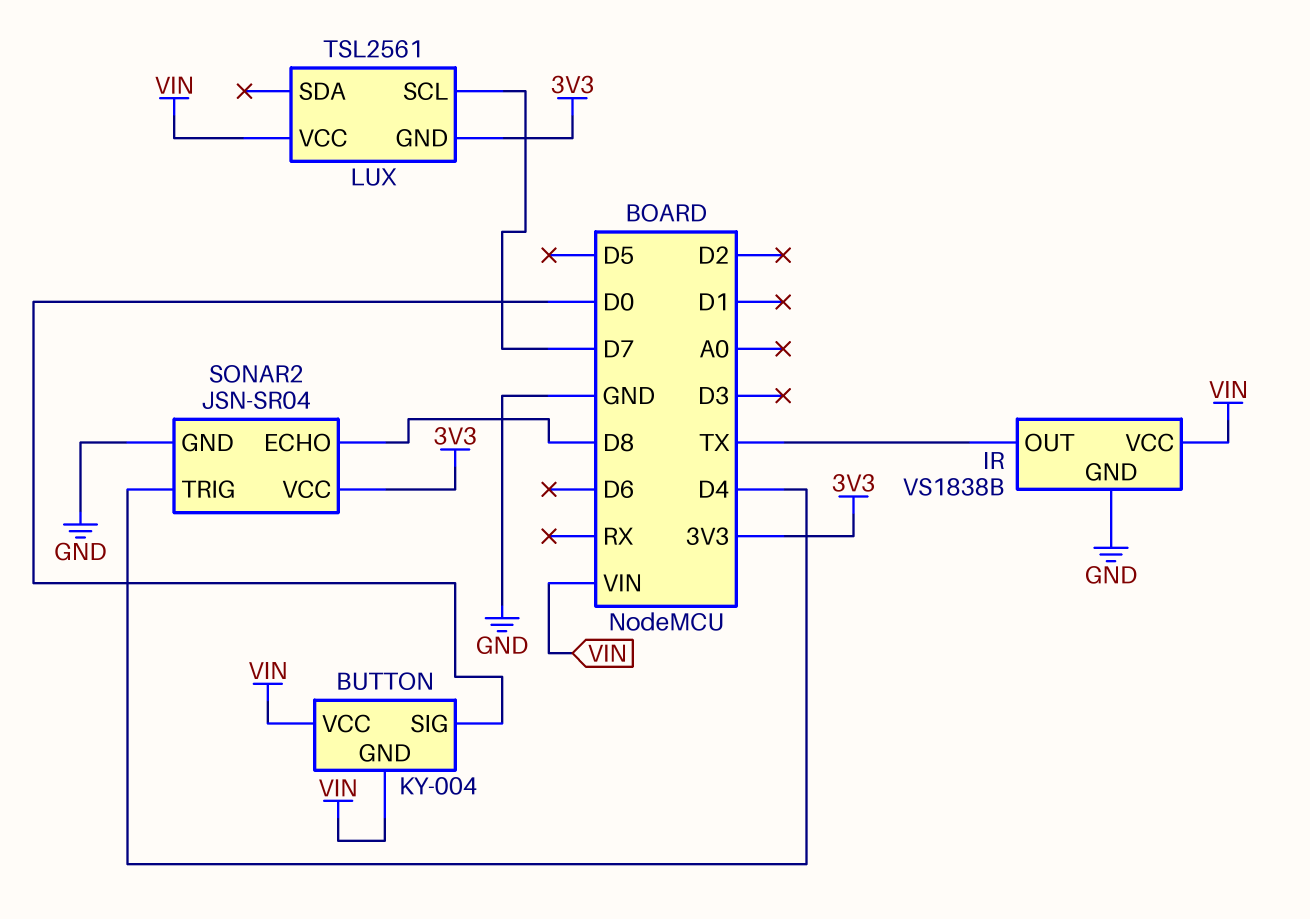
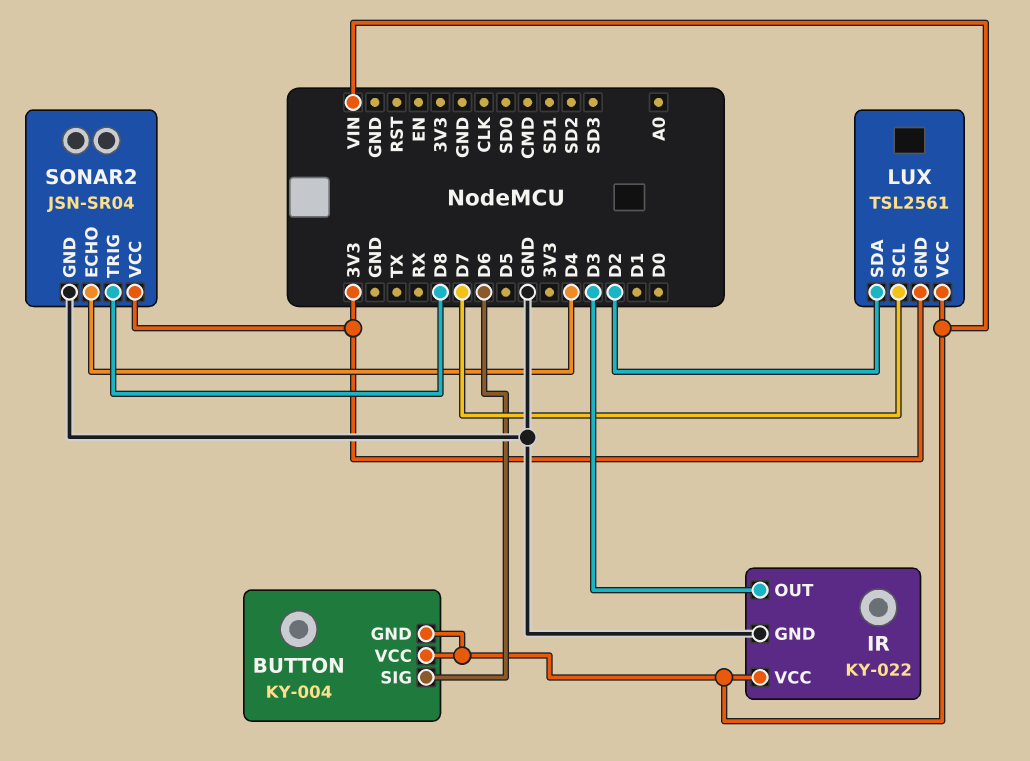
BUTTON pin SIG: D0 -> D6
IR: VS1838B -> KY-022
IR pin OUT: TX -> D3
LUX pin SDA: none -> D2
SONAR2 pin ECHO: D8 -> D4
SONAR2 pin TRIG: D4 -> D8

